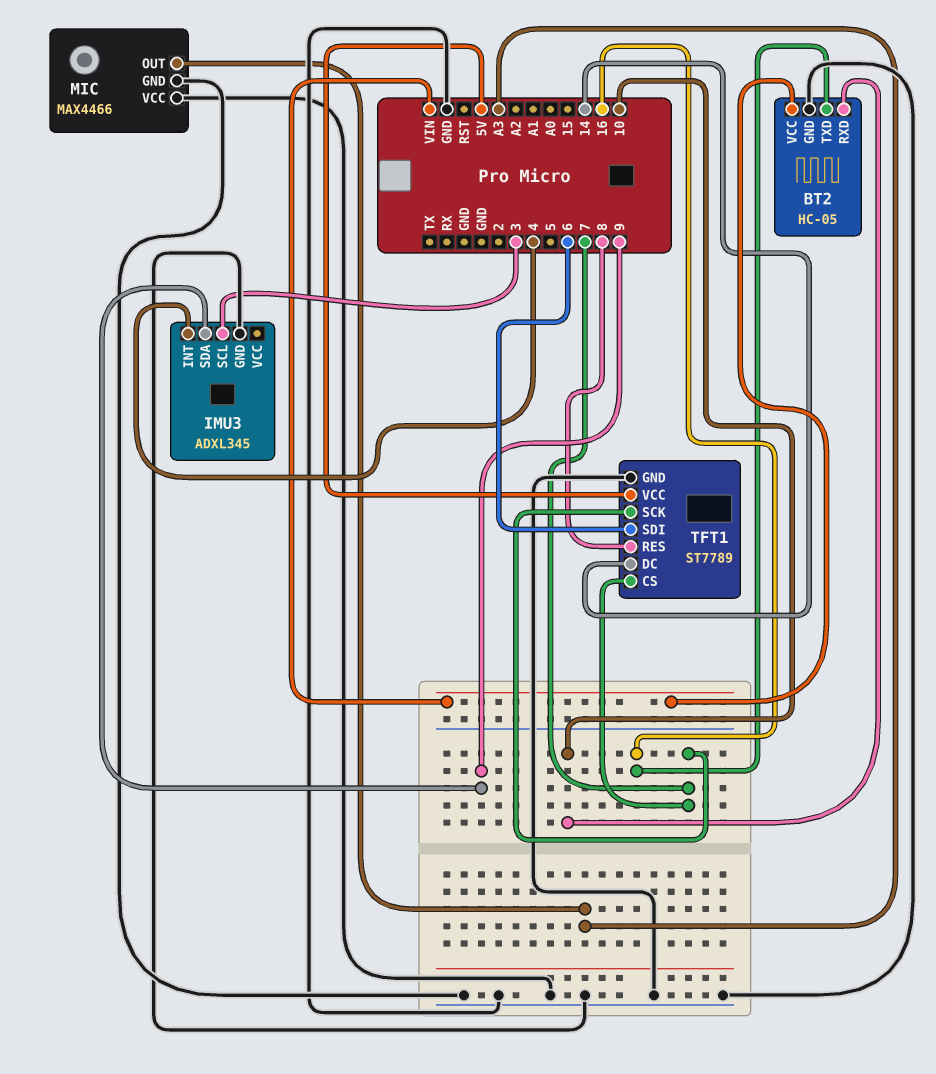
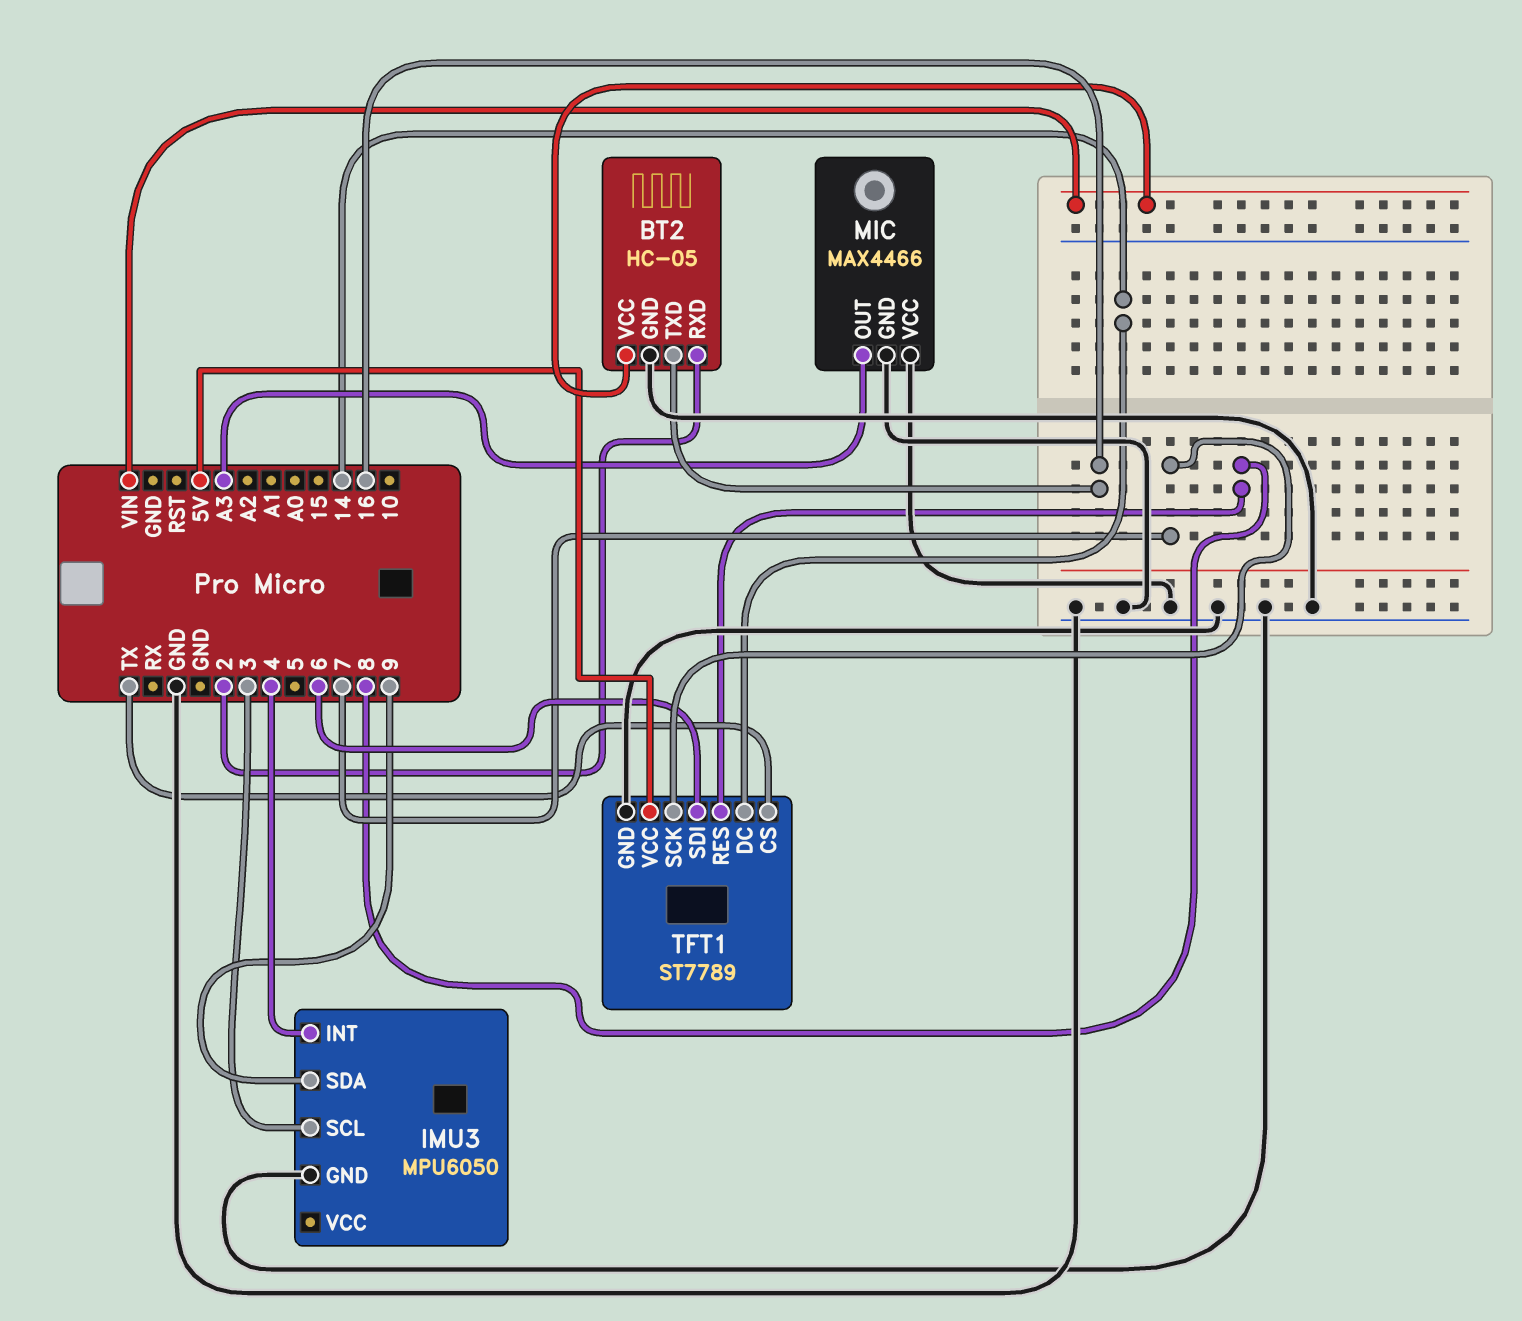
BT2 pin RXD: 10 -> 2
IMU3: ADXL345 -> MPU6050
TFT1 pin CS: 7 -> TX

